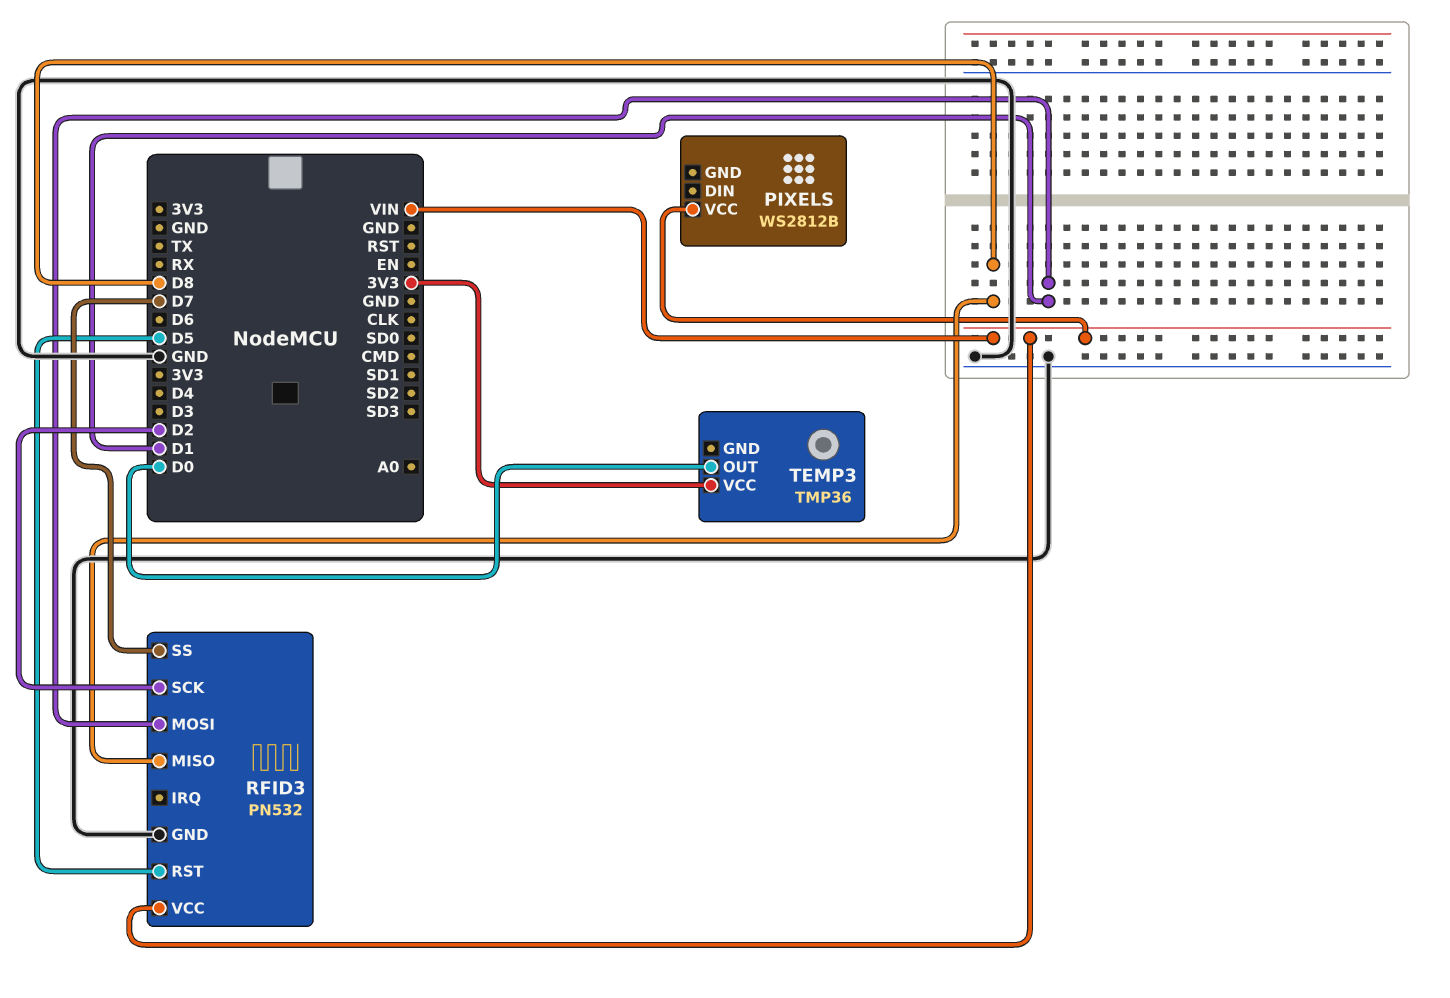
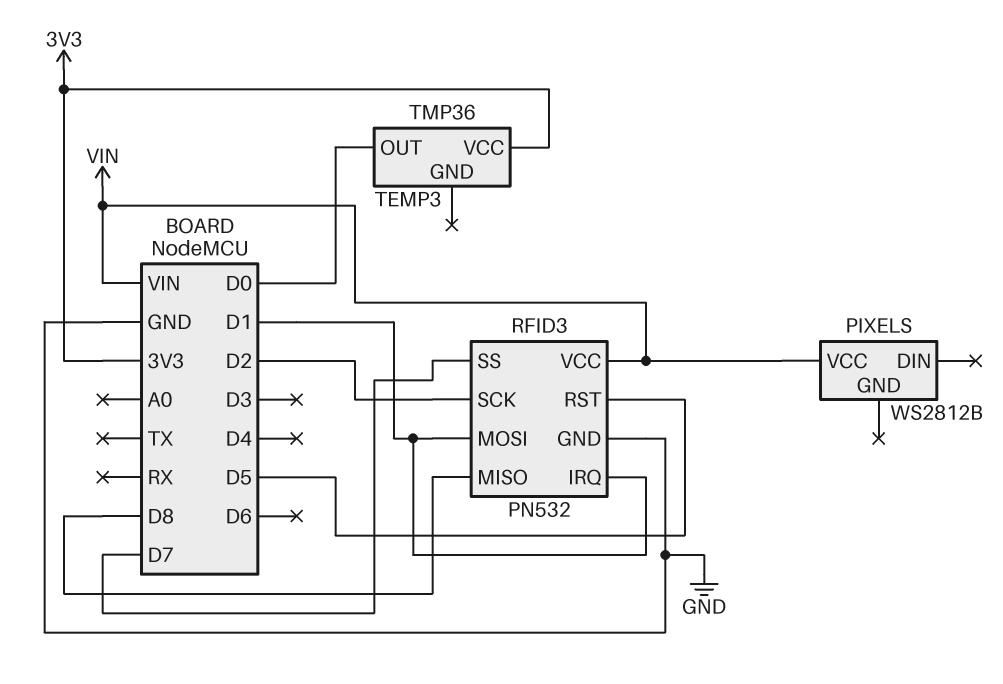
RFID3 pin IRQ: none -> D1

